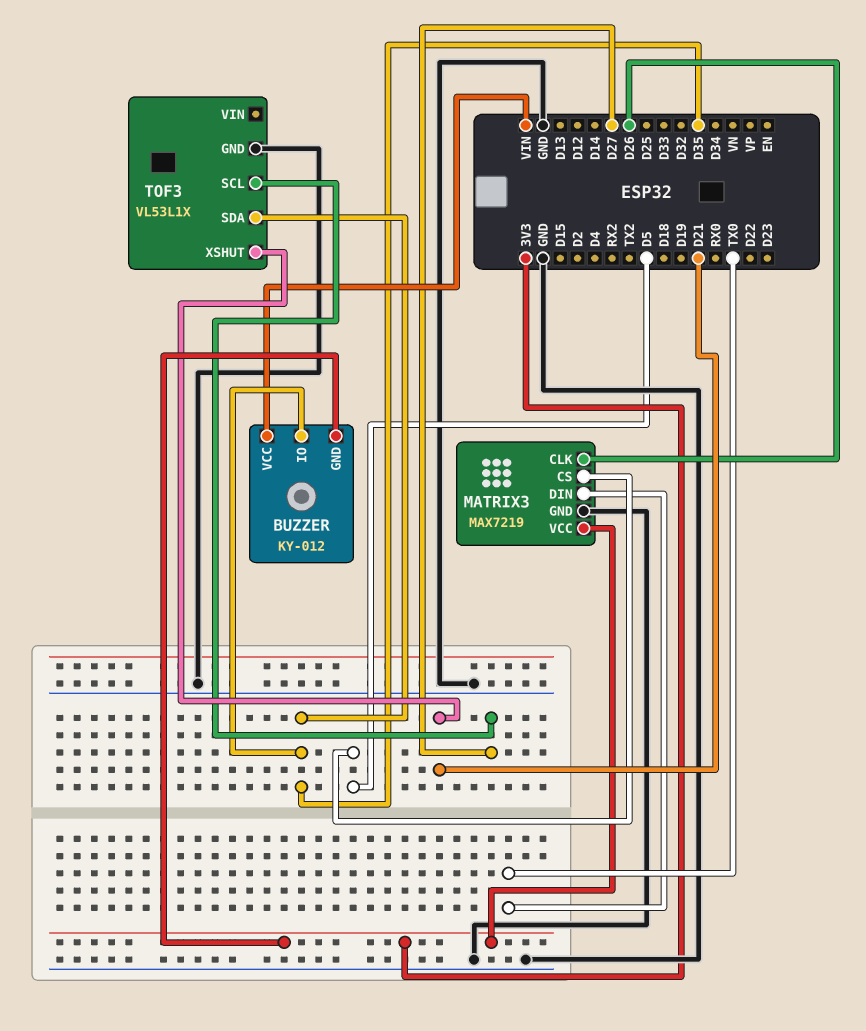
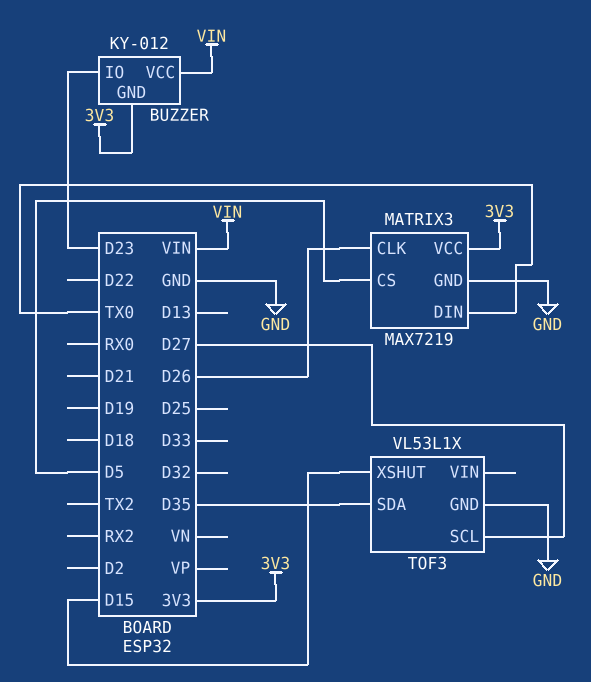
BUZZER pin IO: D35 -> D23
TOF3 pin XSHUT: D21 -> D15

